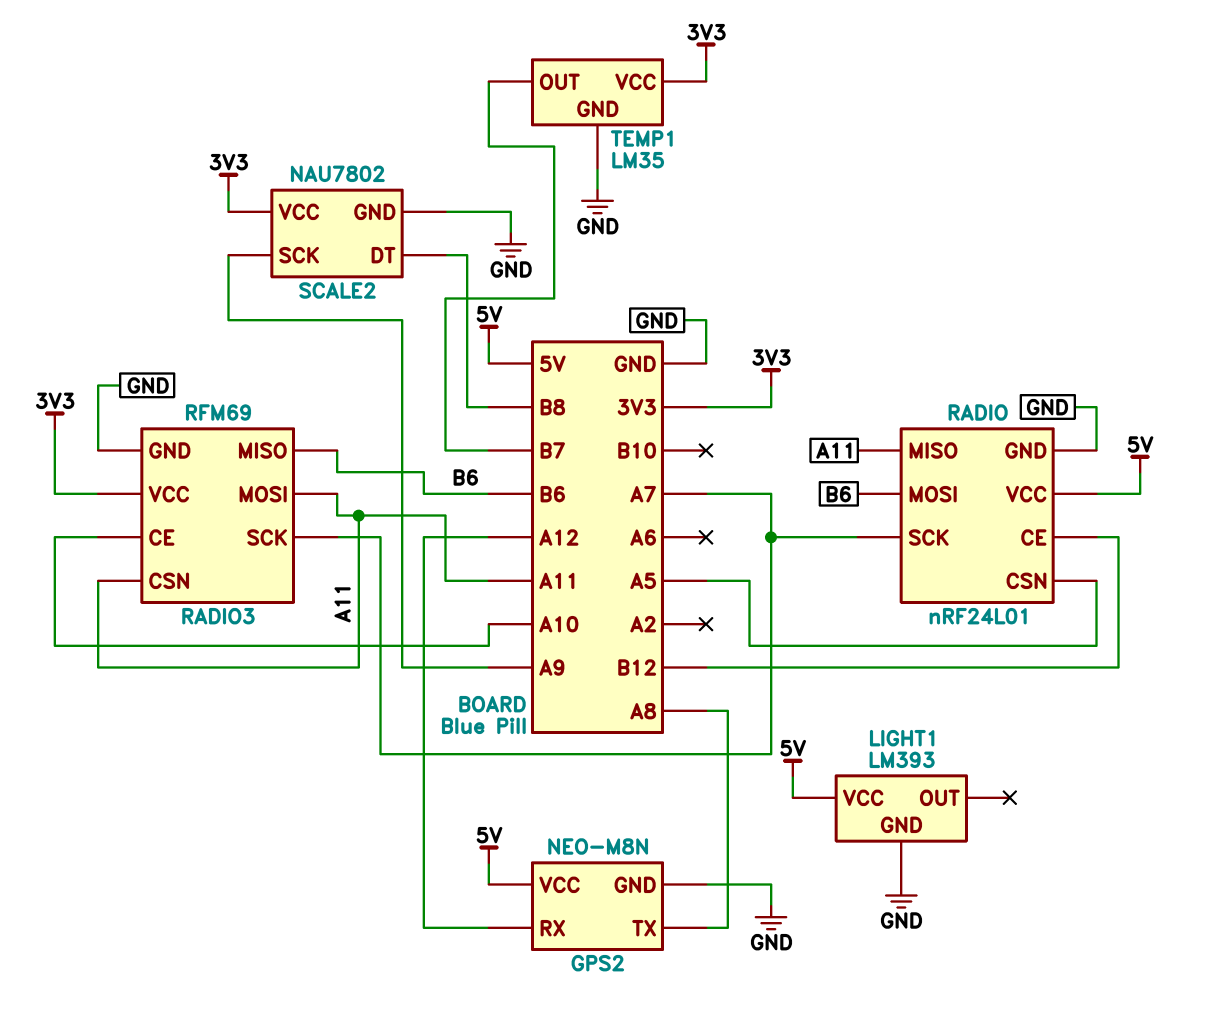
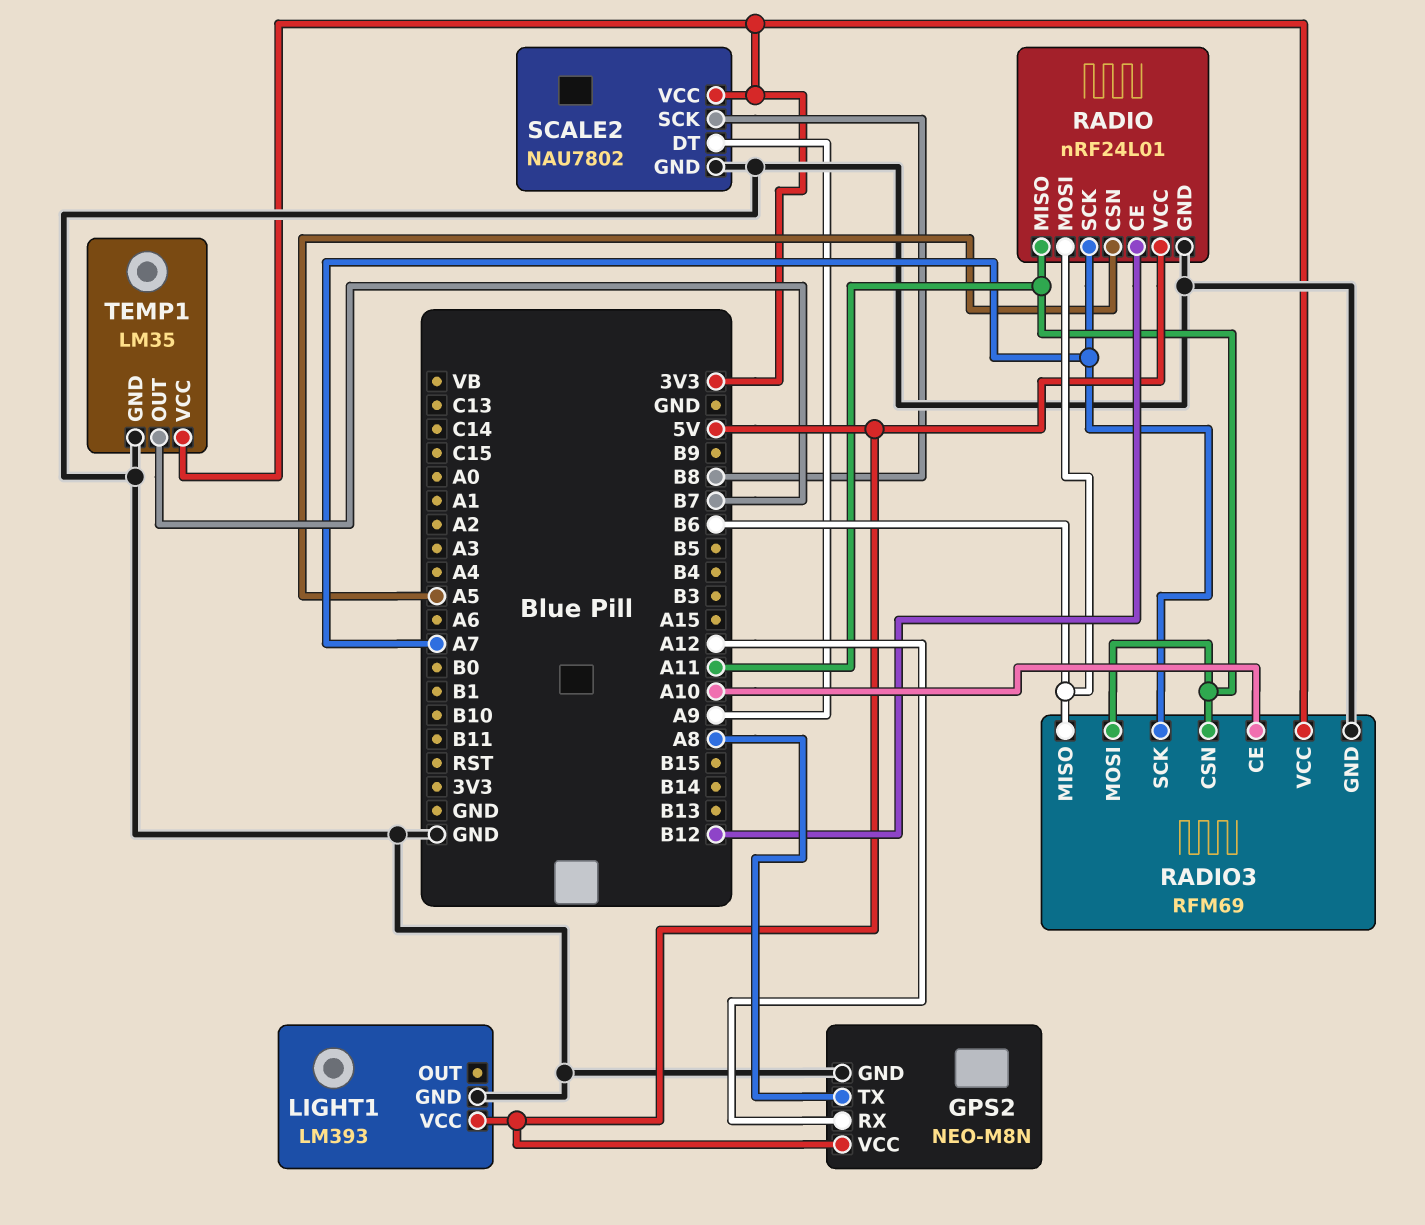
SCALE2 pin DT: B8 -> A9
SCALE2 pin SCK: A9 -> B8

